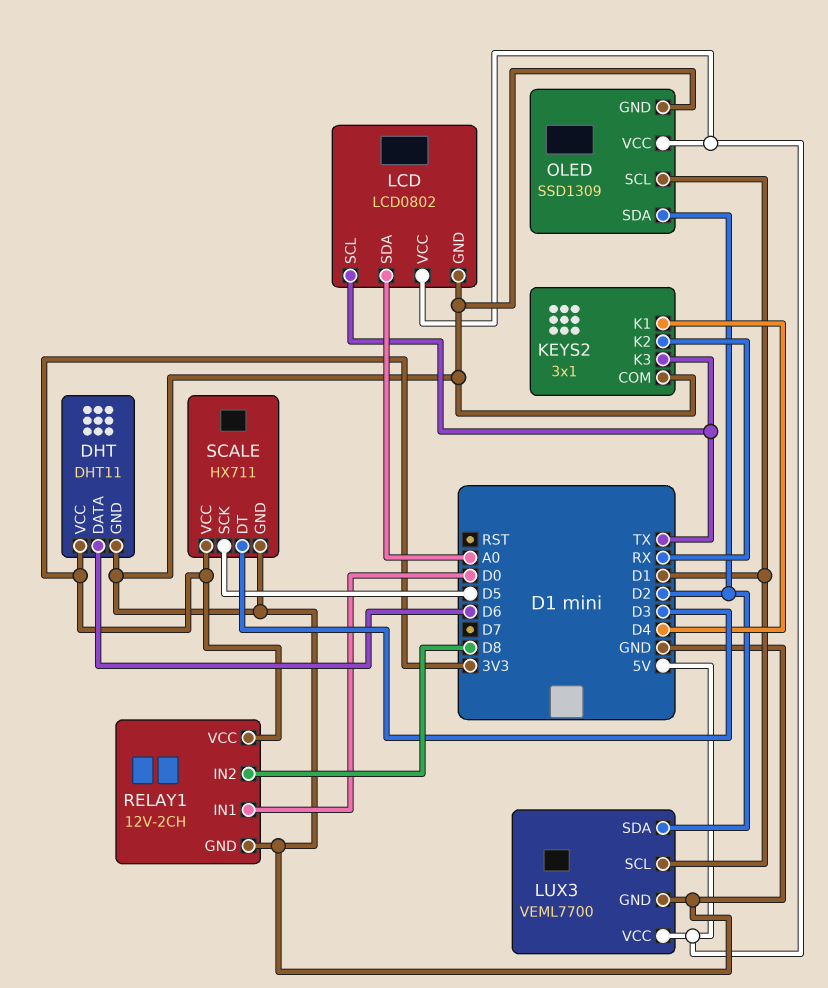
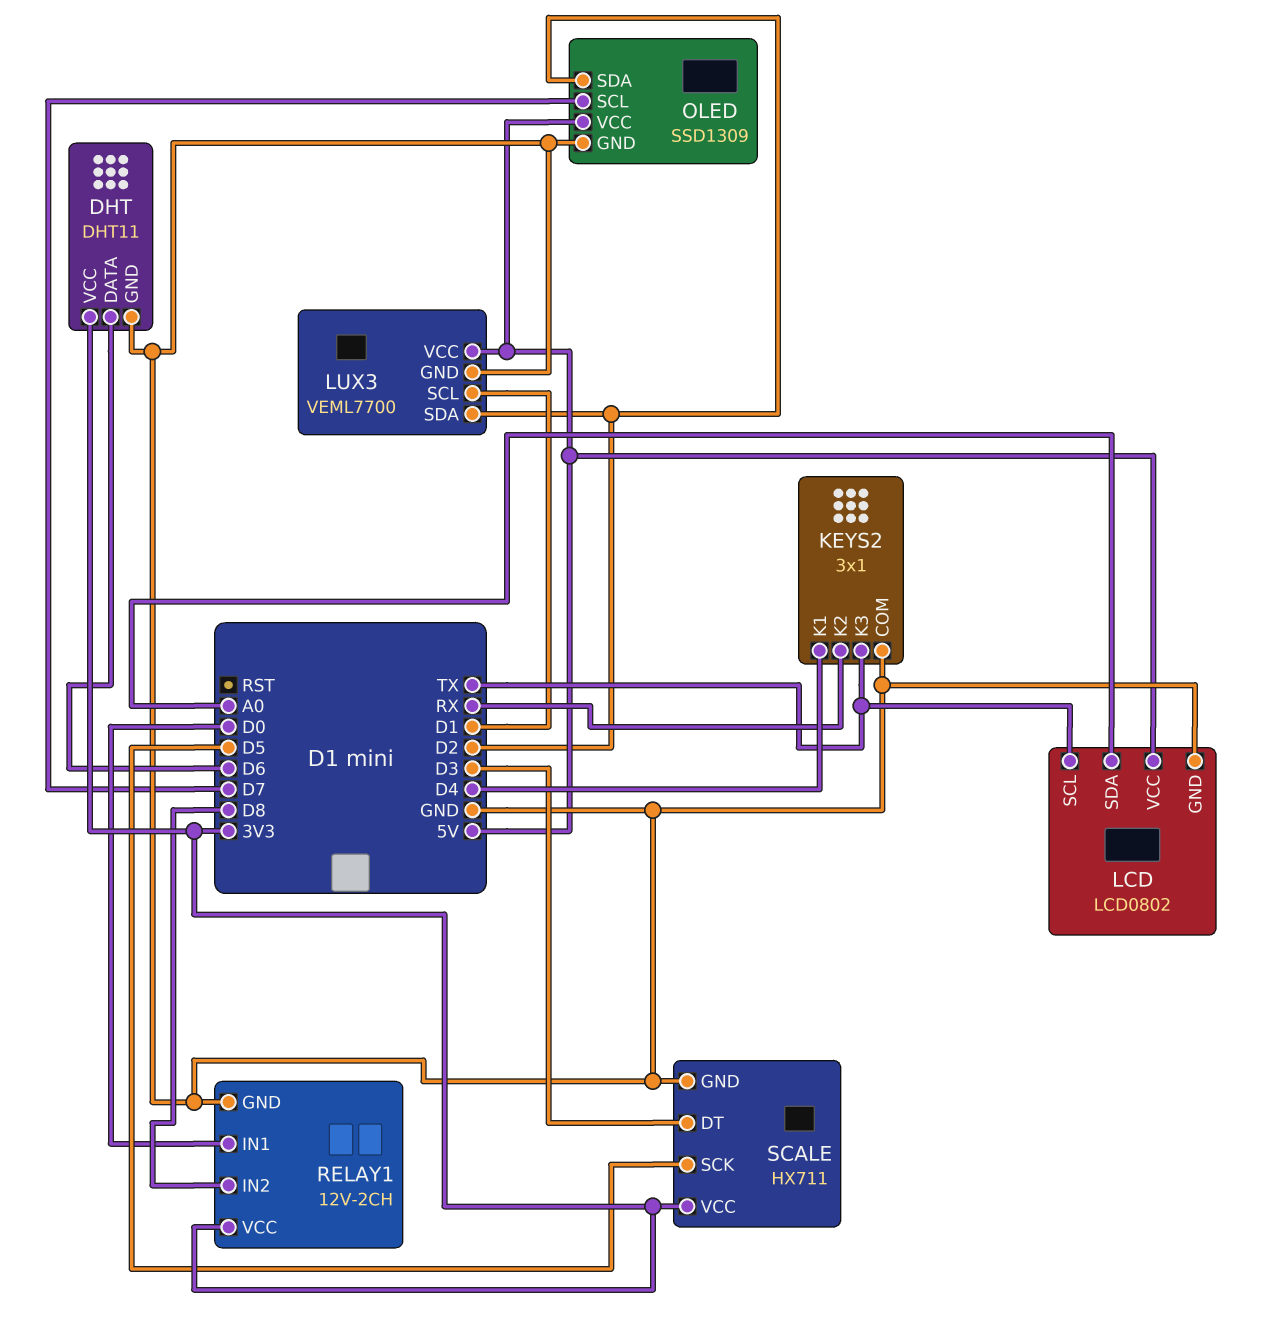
OLED pin SCL: D1 -> D7

